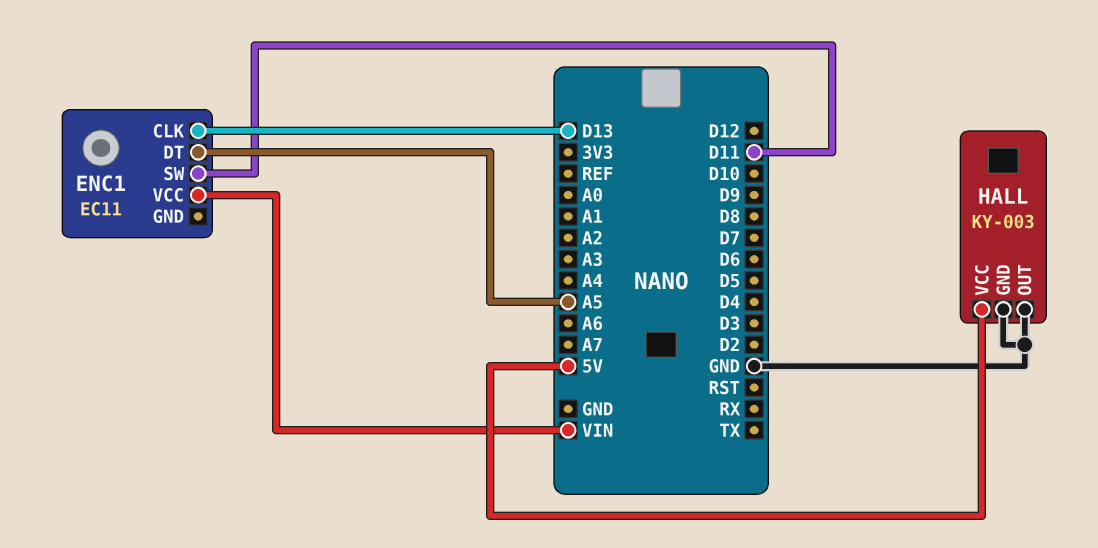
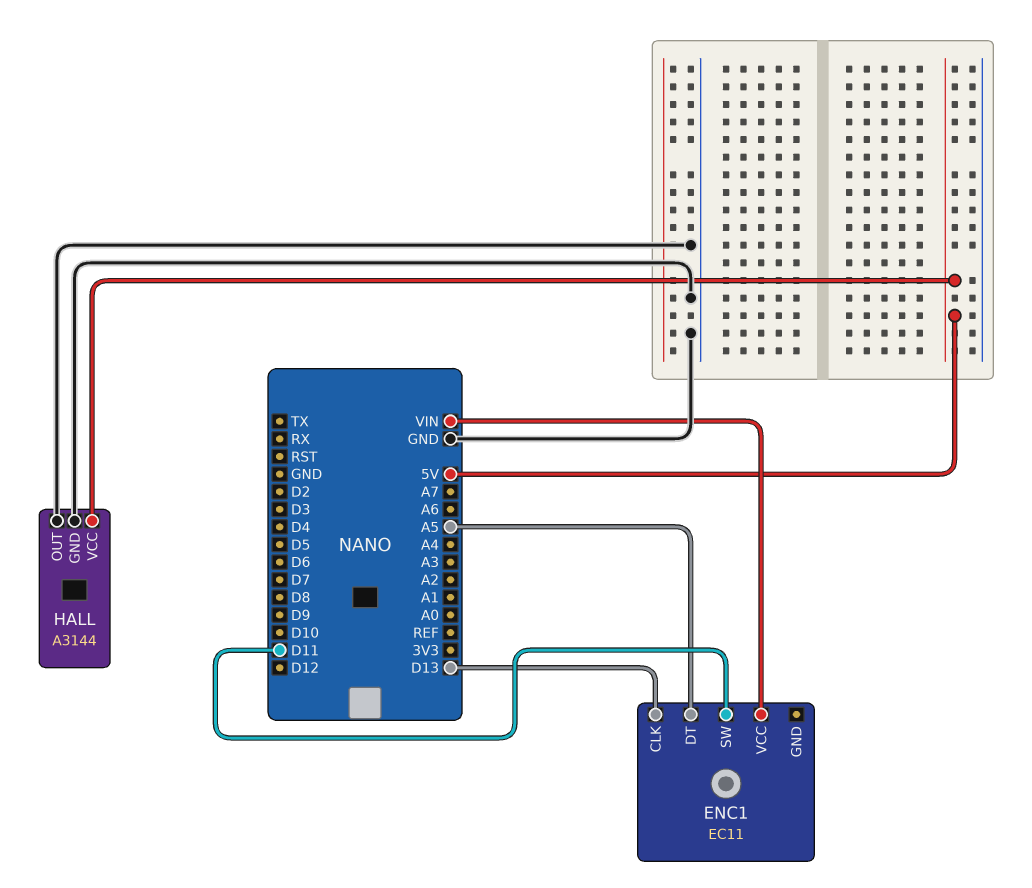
HALL: KY-003 -> A3144

